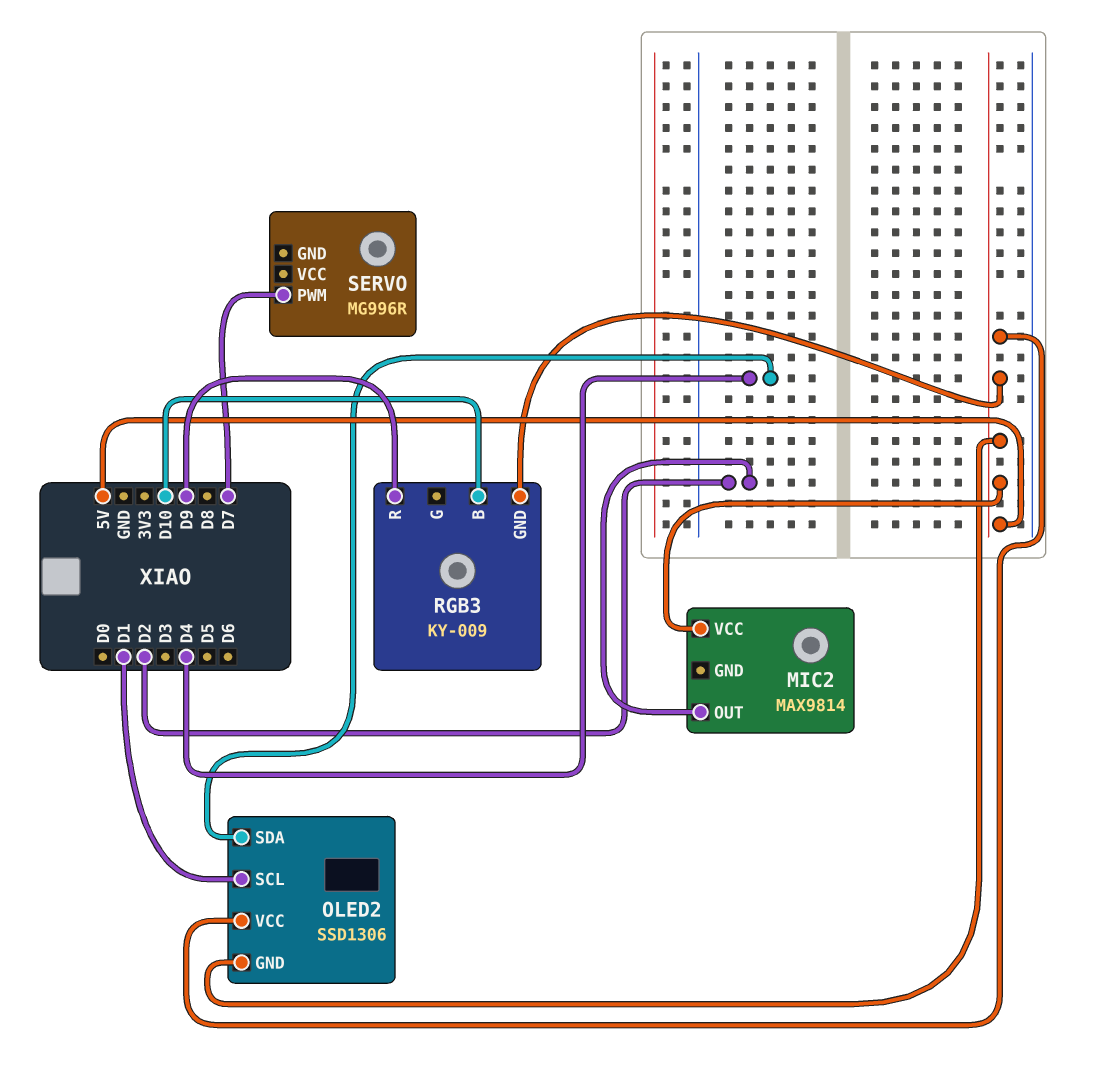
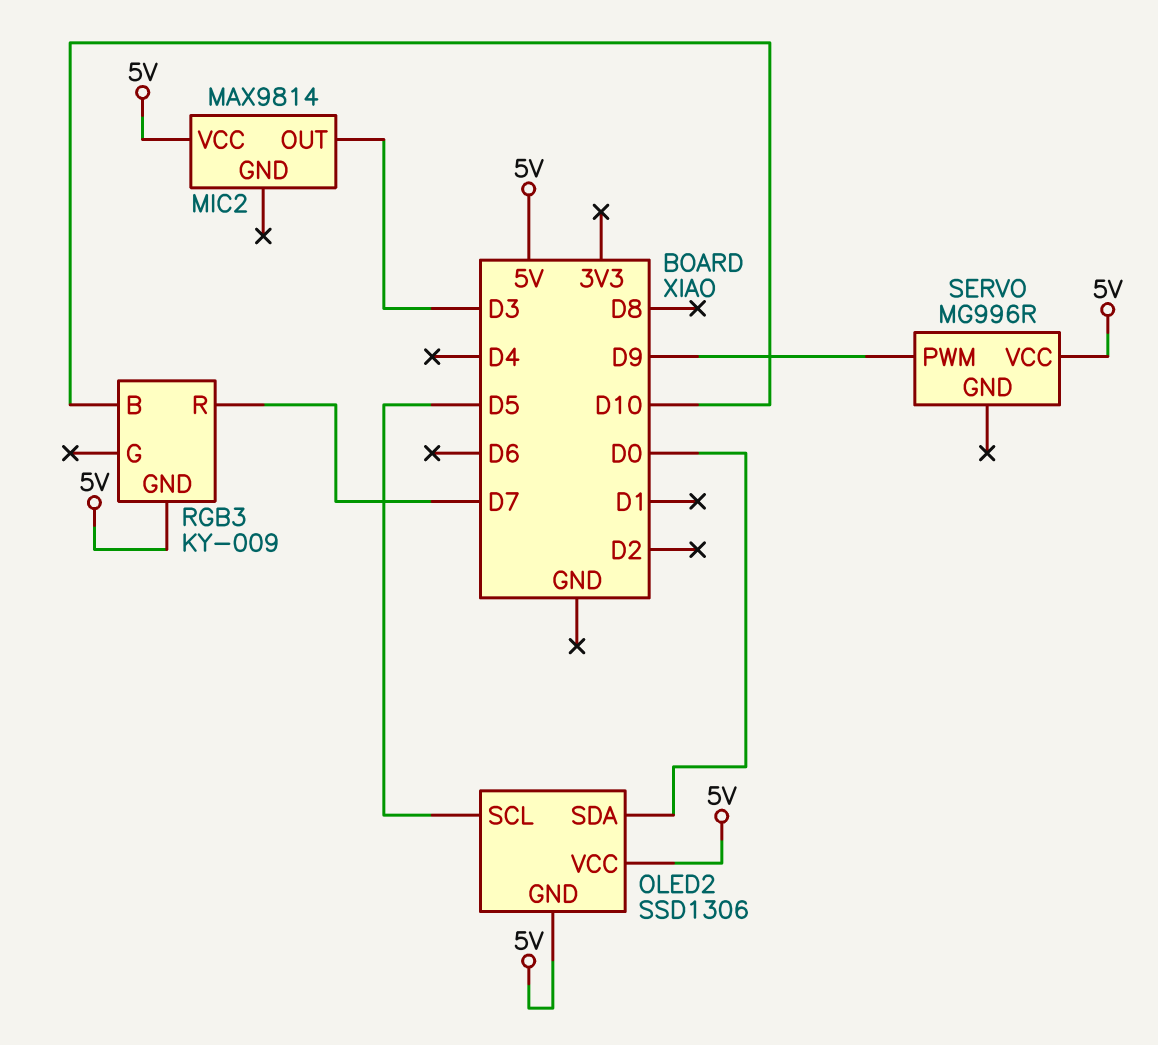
MIC2 pin OUT: D2 -> D3
OLED2 pin SCL: D1 -> D5
OLED2 pin SDA: D4 -> D0
RGB3 pin R: D9 -> D7
SERVO pin PWM: D7 -> D9
SERVO pin VCC: none -> 5V

